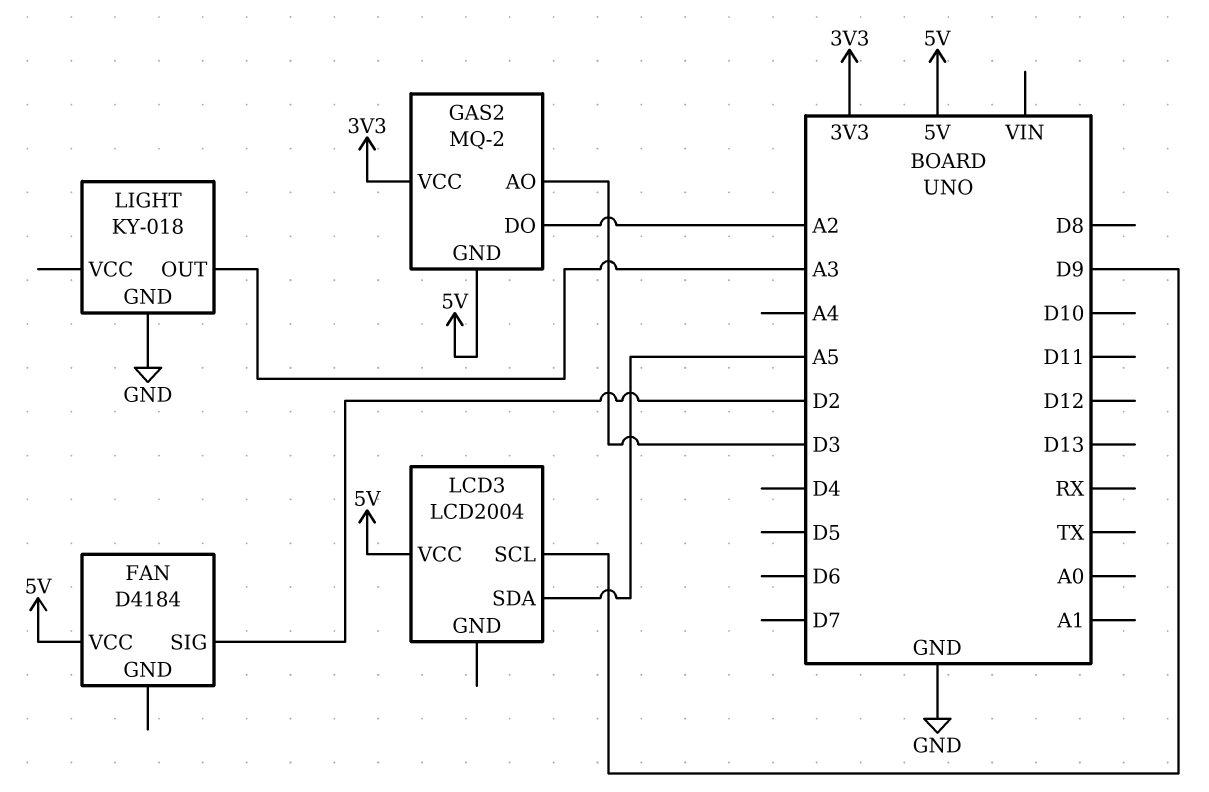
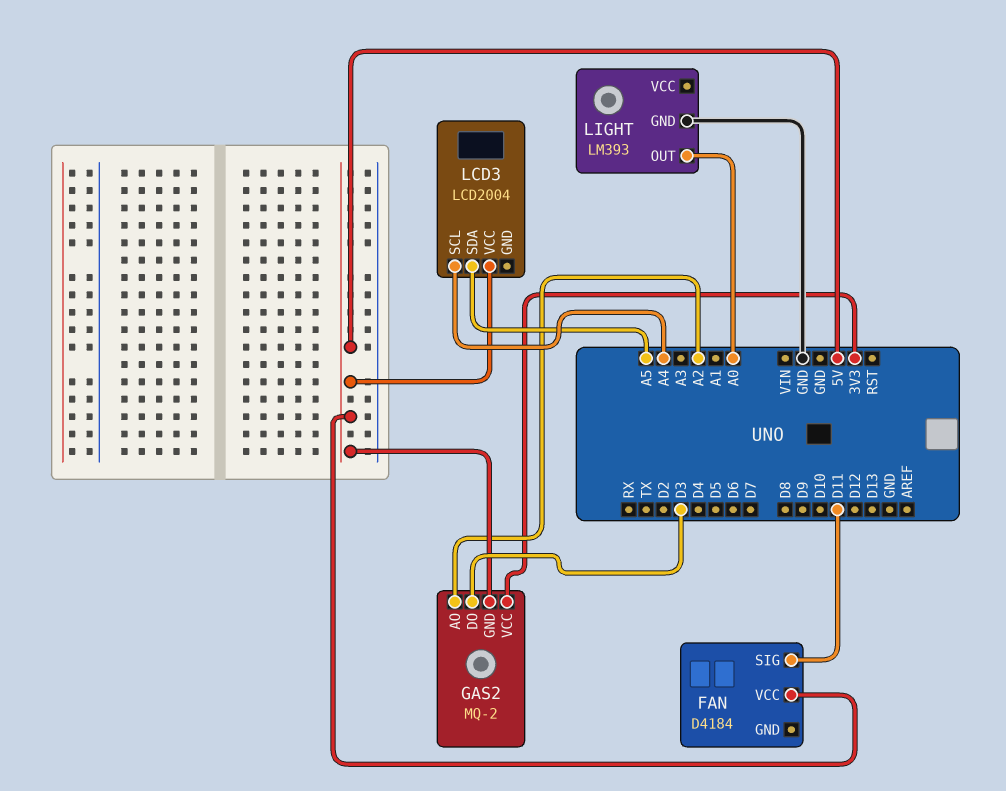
FAN pin SIG: D2 -> D11
GAS2 pin AO: D3 -> A2
GAS2 pin DO: A2 -> D3
LCD3 pin SCL: D9 -> A4
LIGHT: KY-018 -> LM393
LIGHT pin OUT: A3 -> A0

